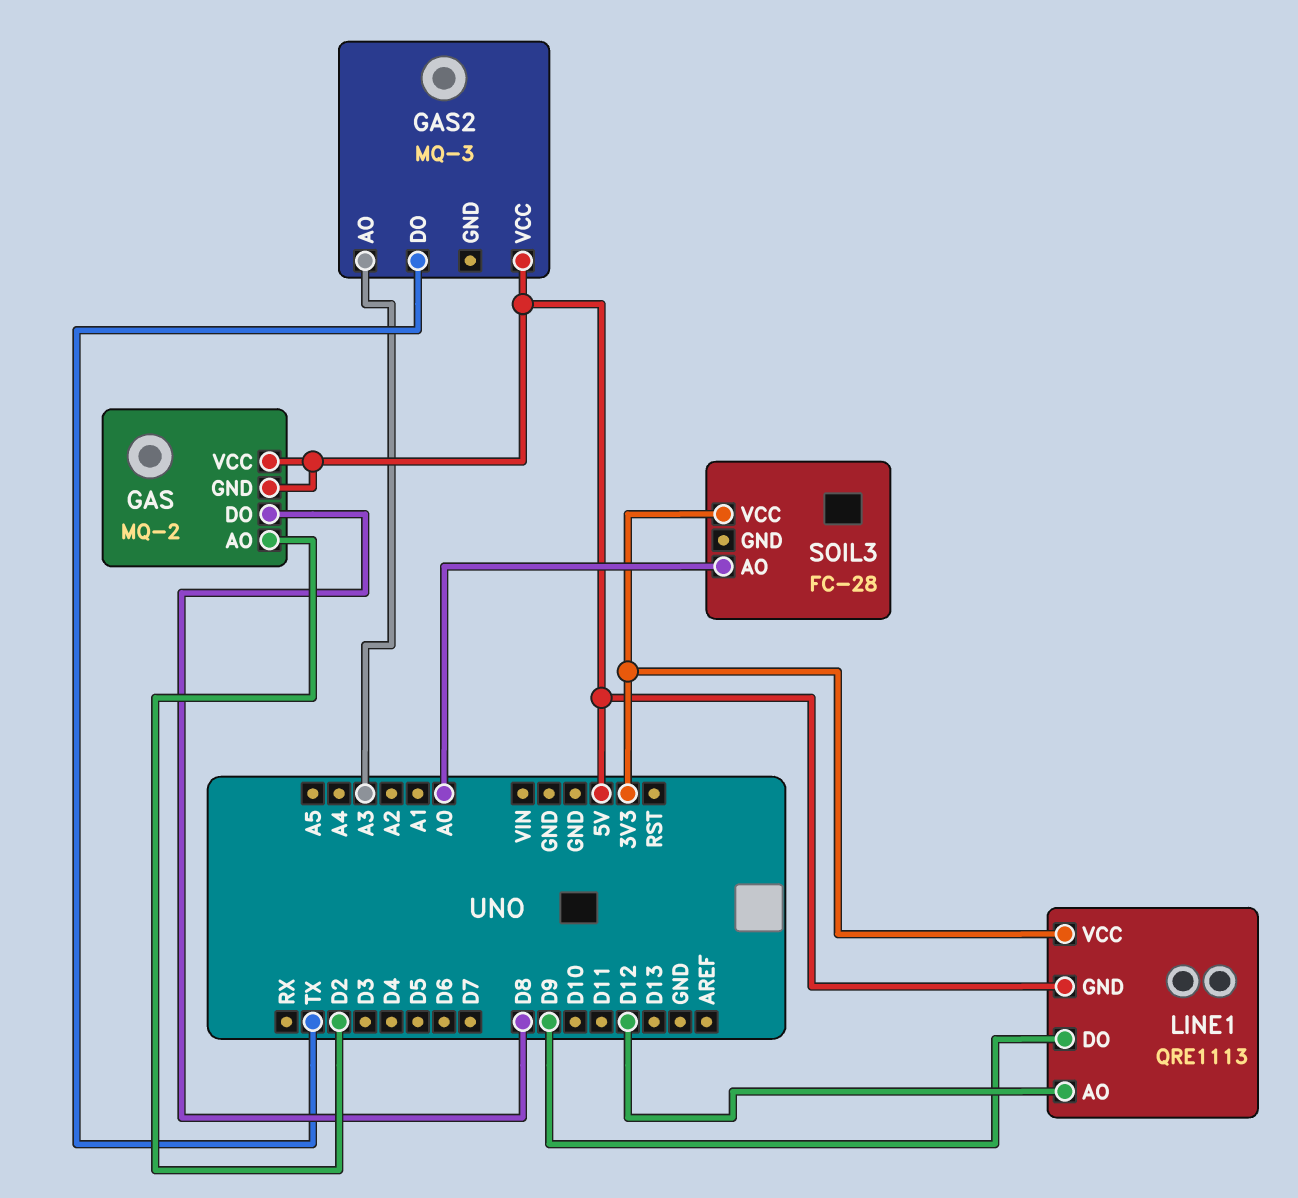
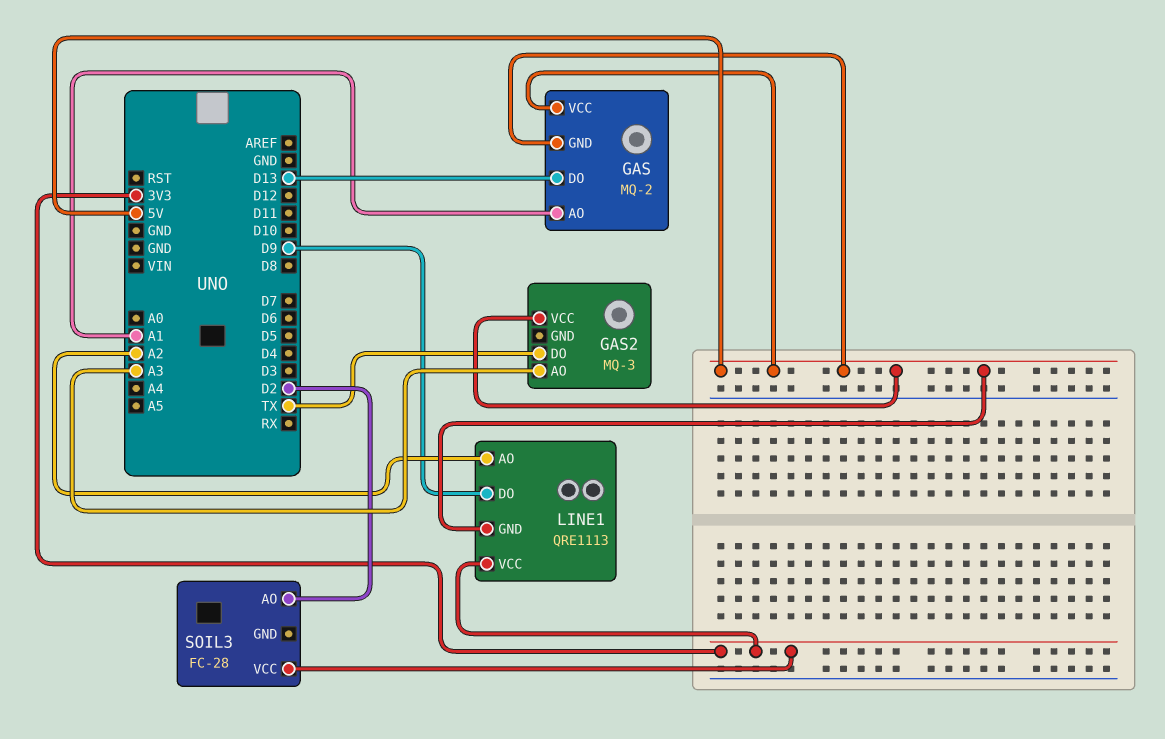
GAS pin AO: D2 -> A1
GAS pin DO: D8 -> D13
LINE1 pin AO: D12 -> A2
SOIL3 pin AO: A0 -> D2

